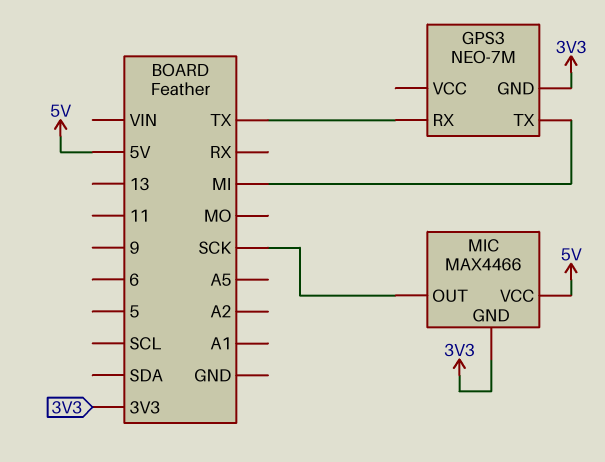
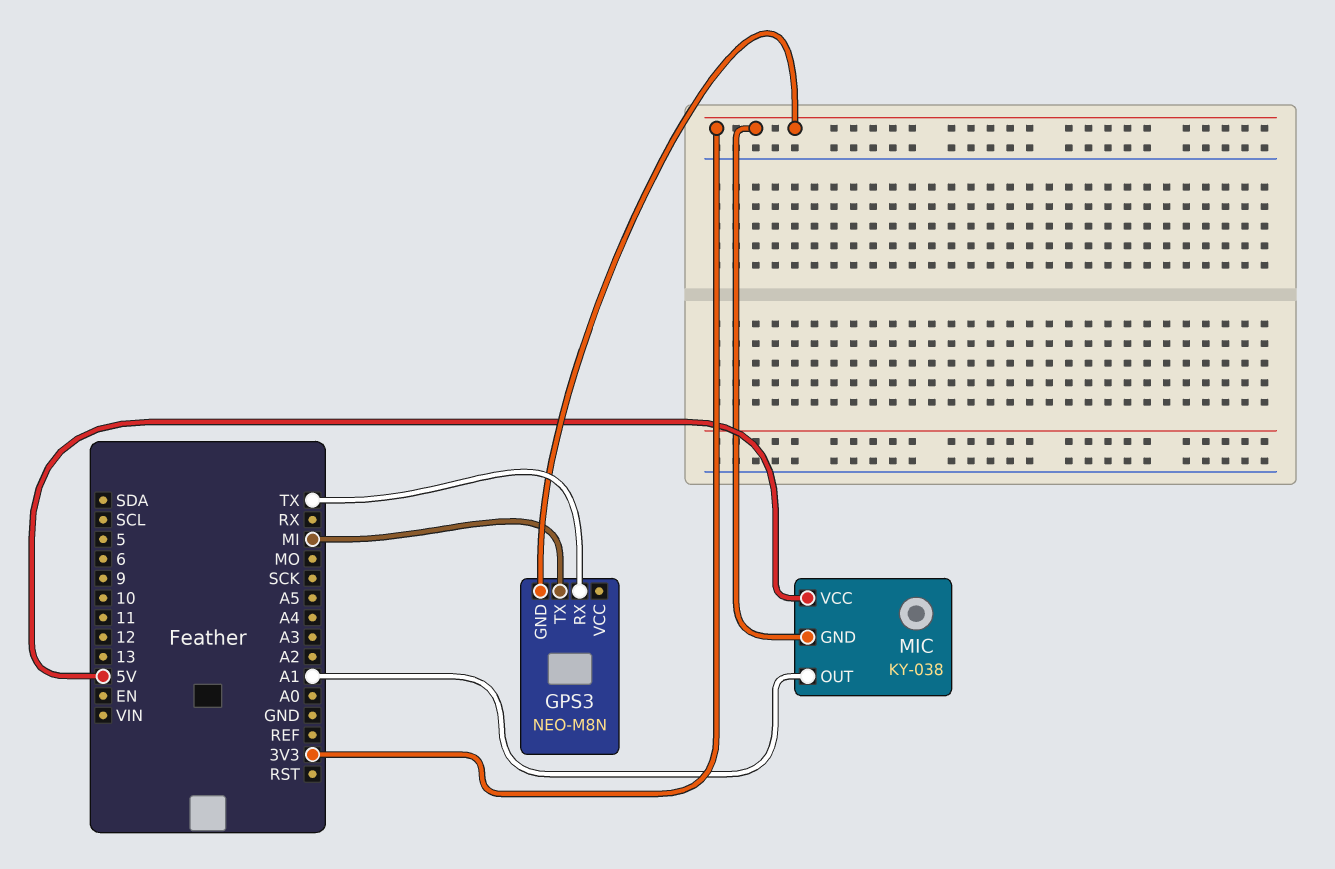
GPS3: NEO-7M -> NEO-M8N
MIC: MAX4466 -> KY-038
MIC pin OUT: SCK -> A1

